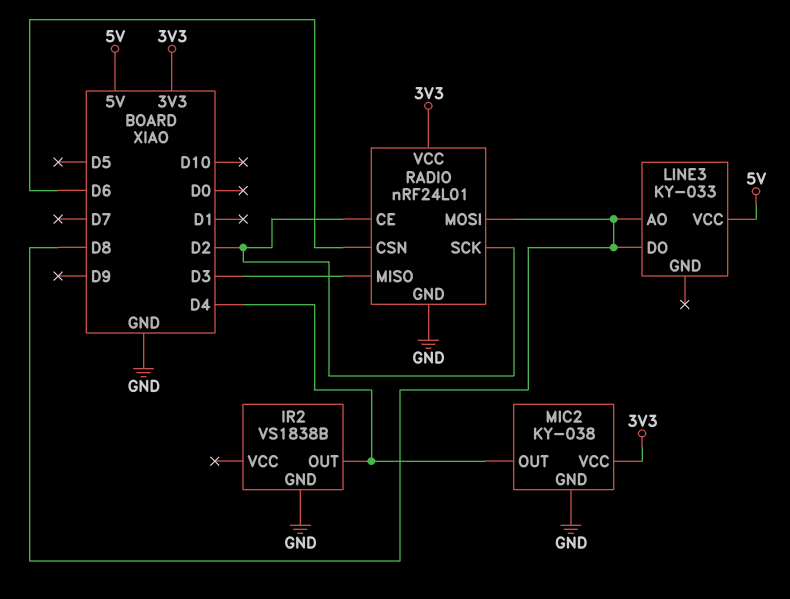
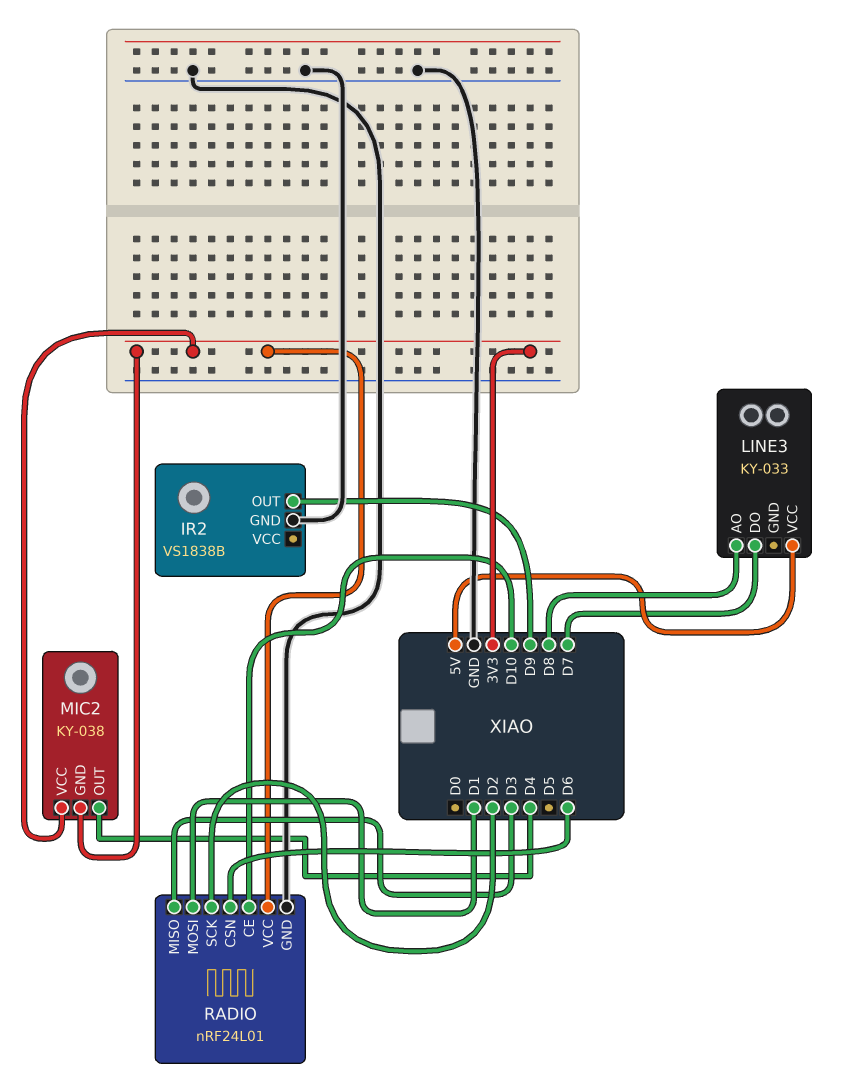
IR2 pin OUT: D4 -> D9
LINE3 pin DO: D8 -> D7
MIC2 pin GND: GND -> 3V3
RADIO pin CE: D2 -> D10
RADIO pin MOSI: D8 -> D1

